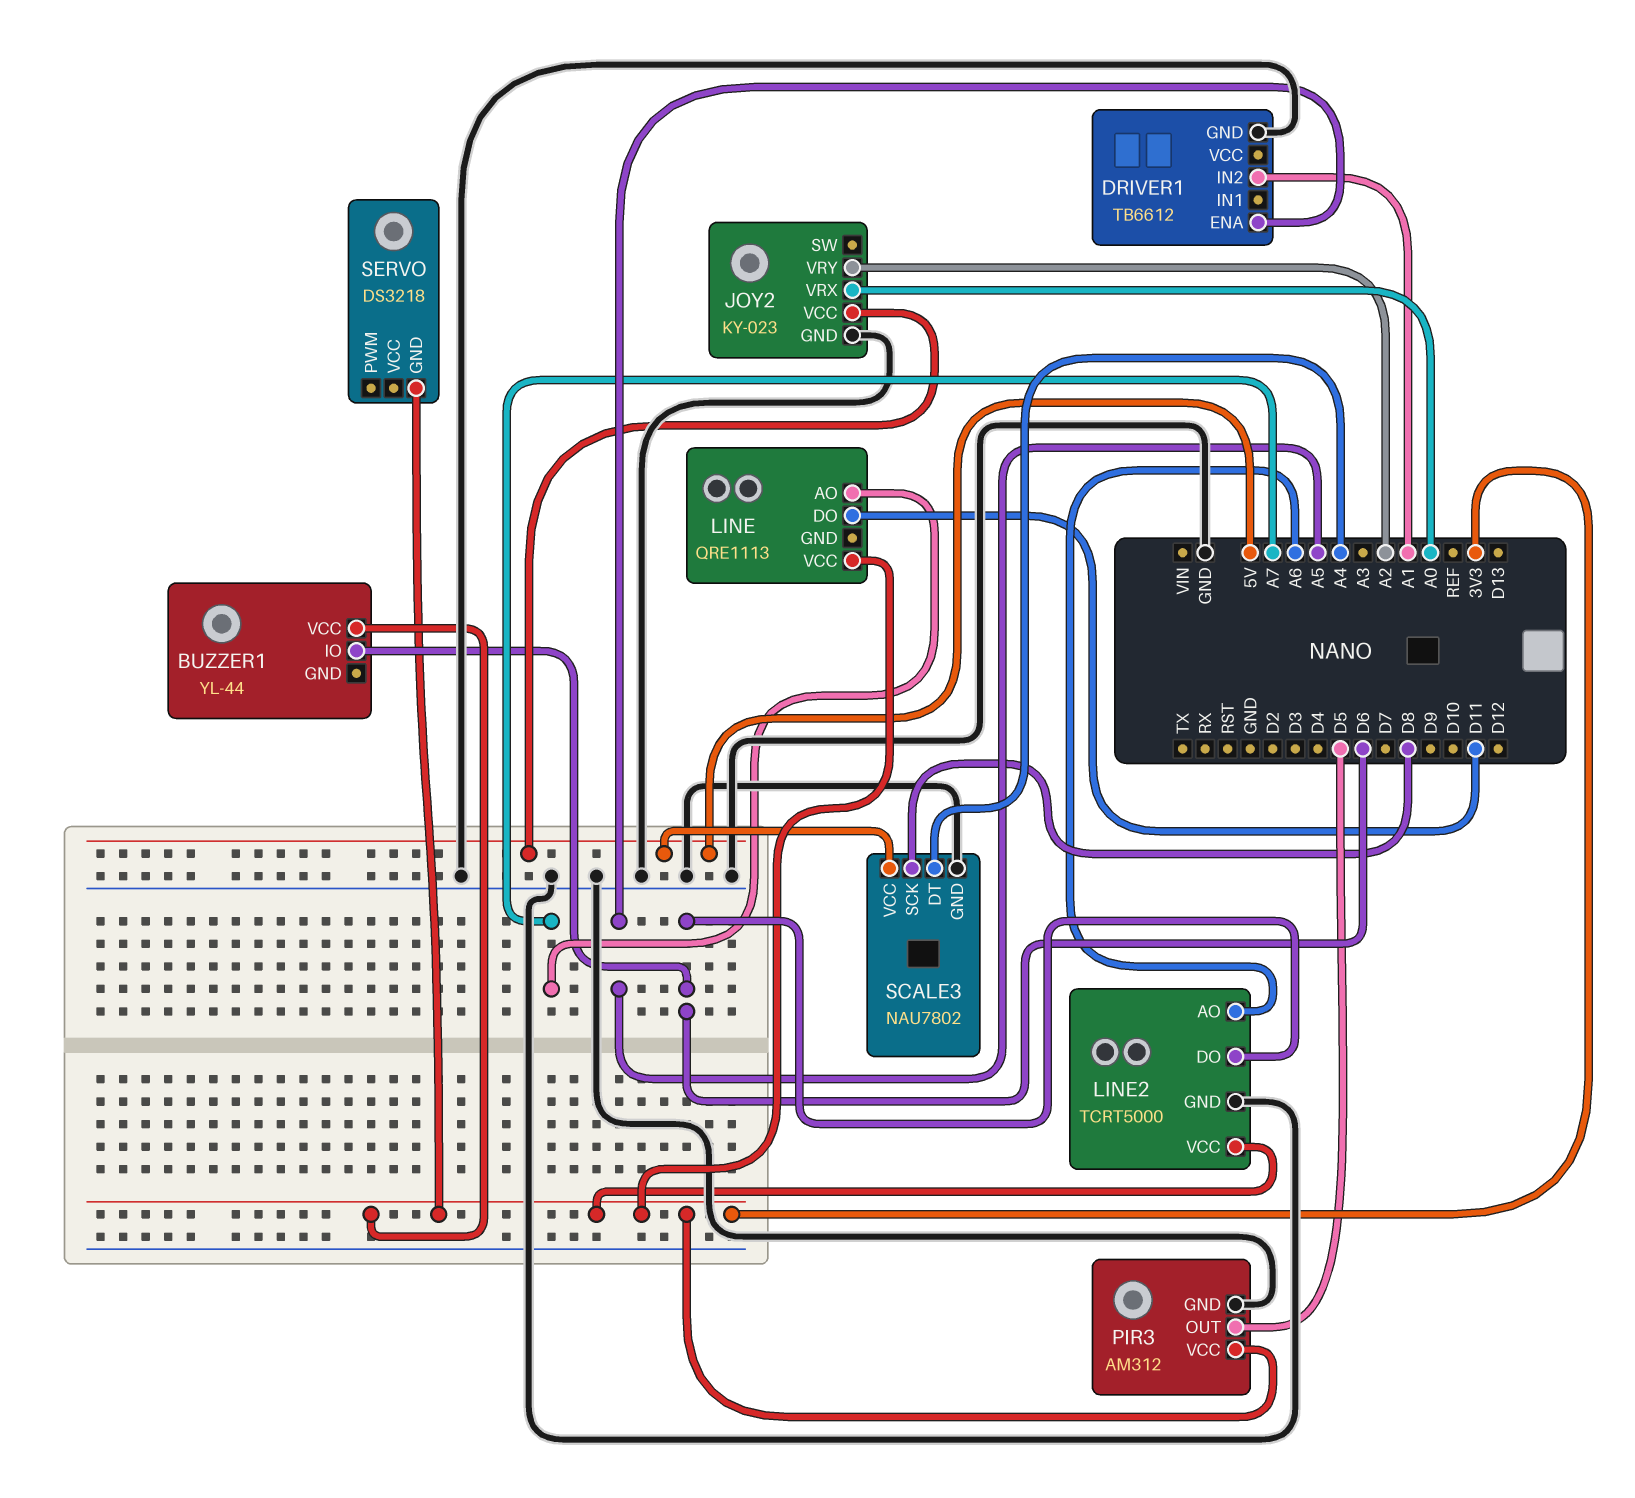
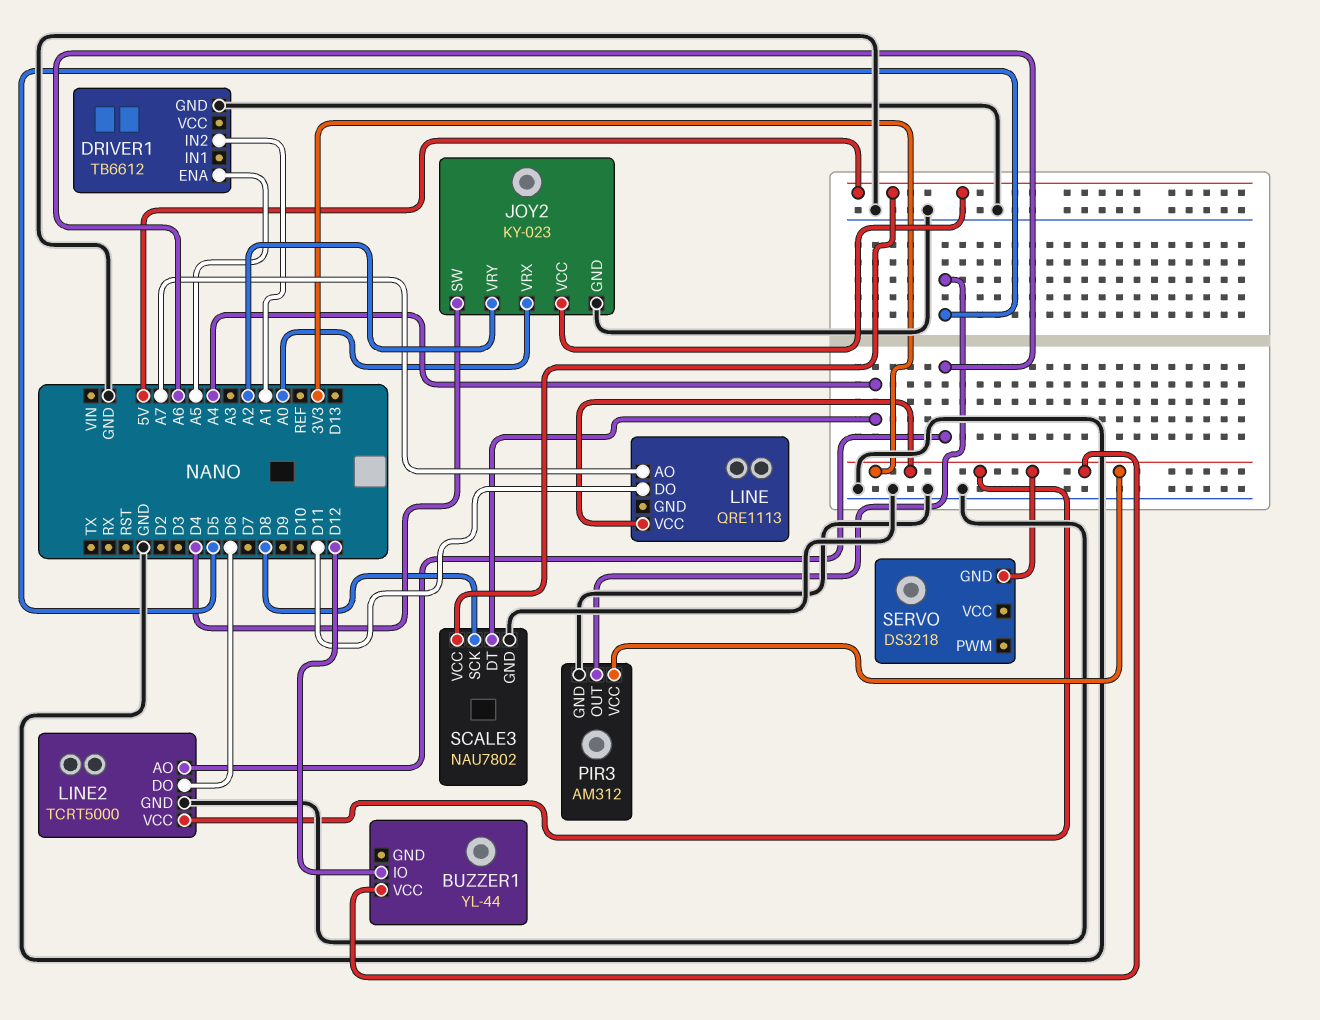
BUZZER1 pin IO: D6 -> D12
JOY2 pin SW: none -> D4

